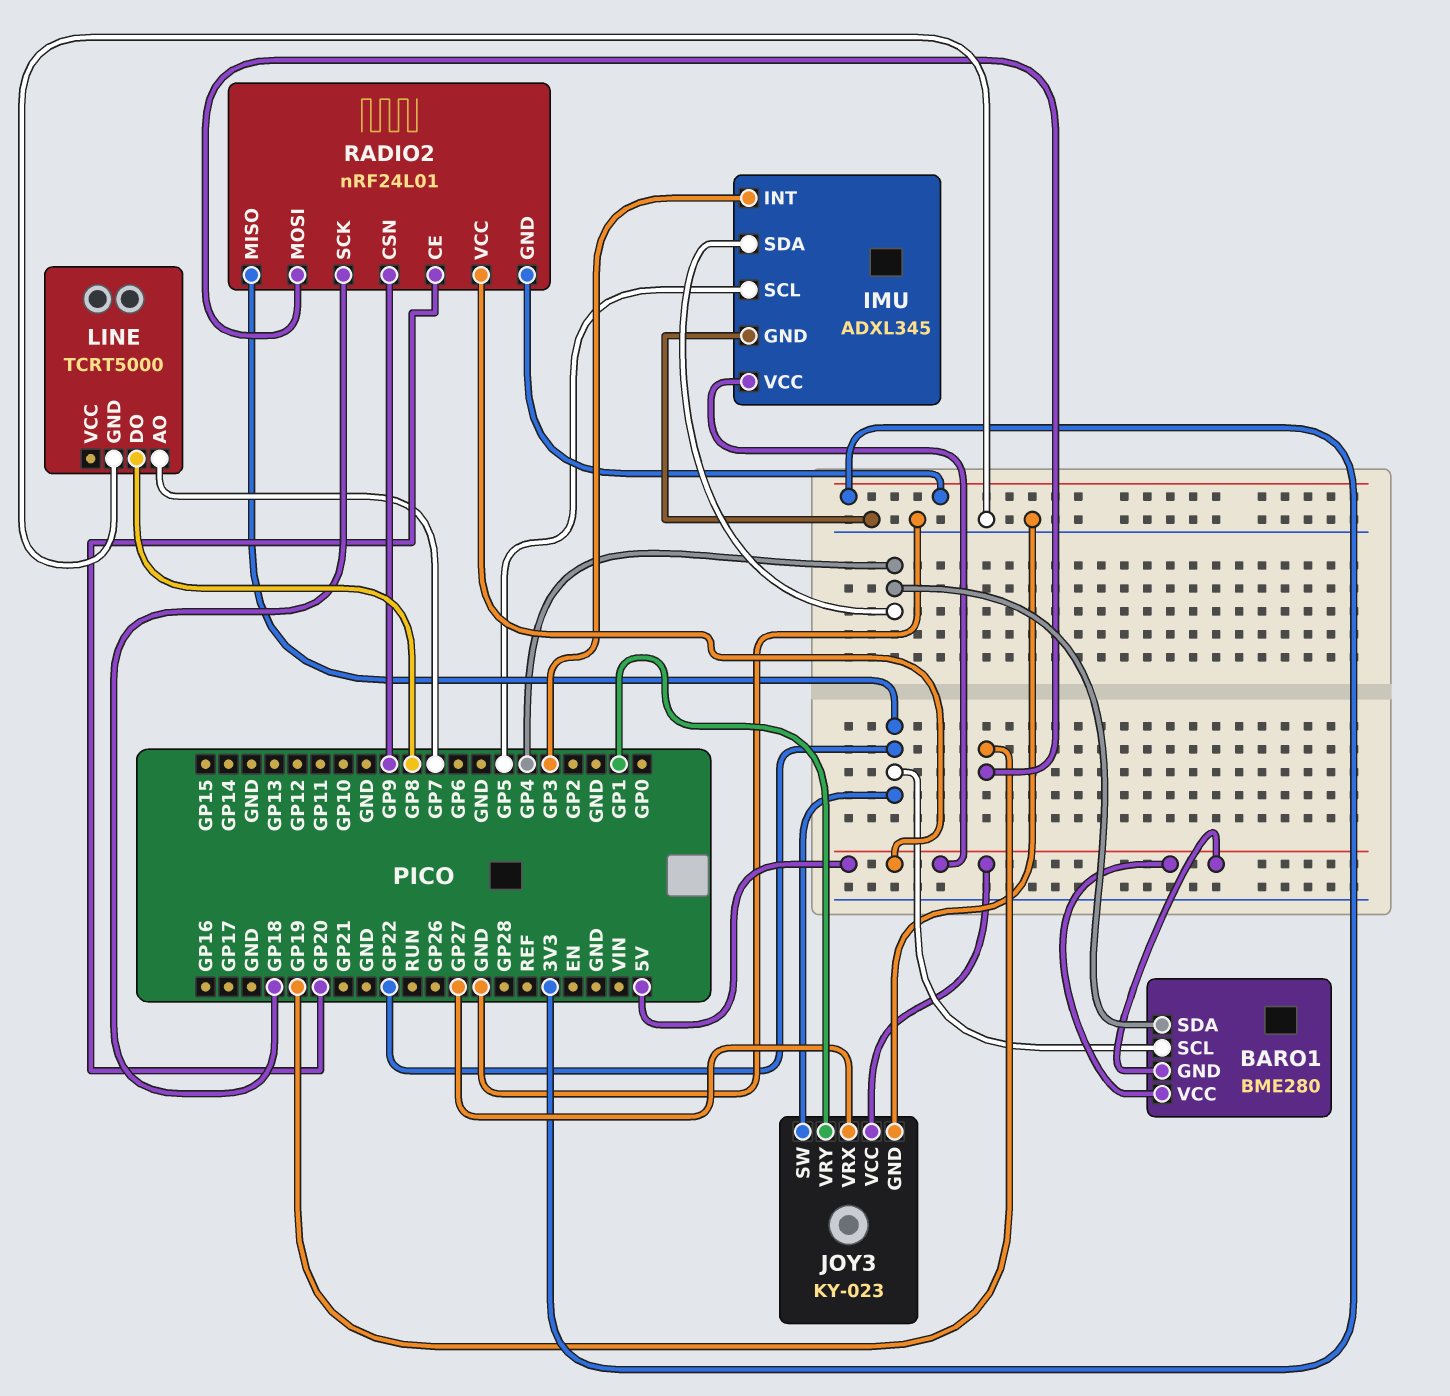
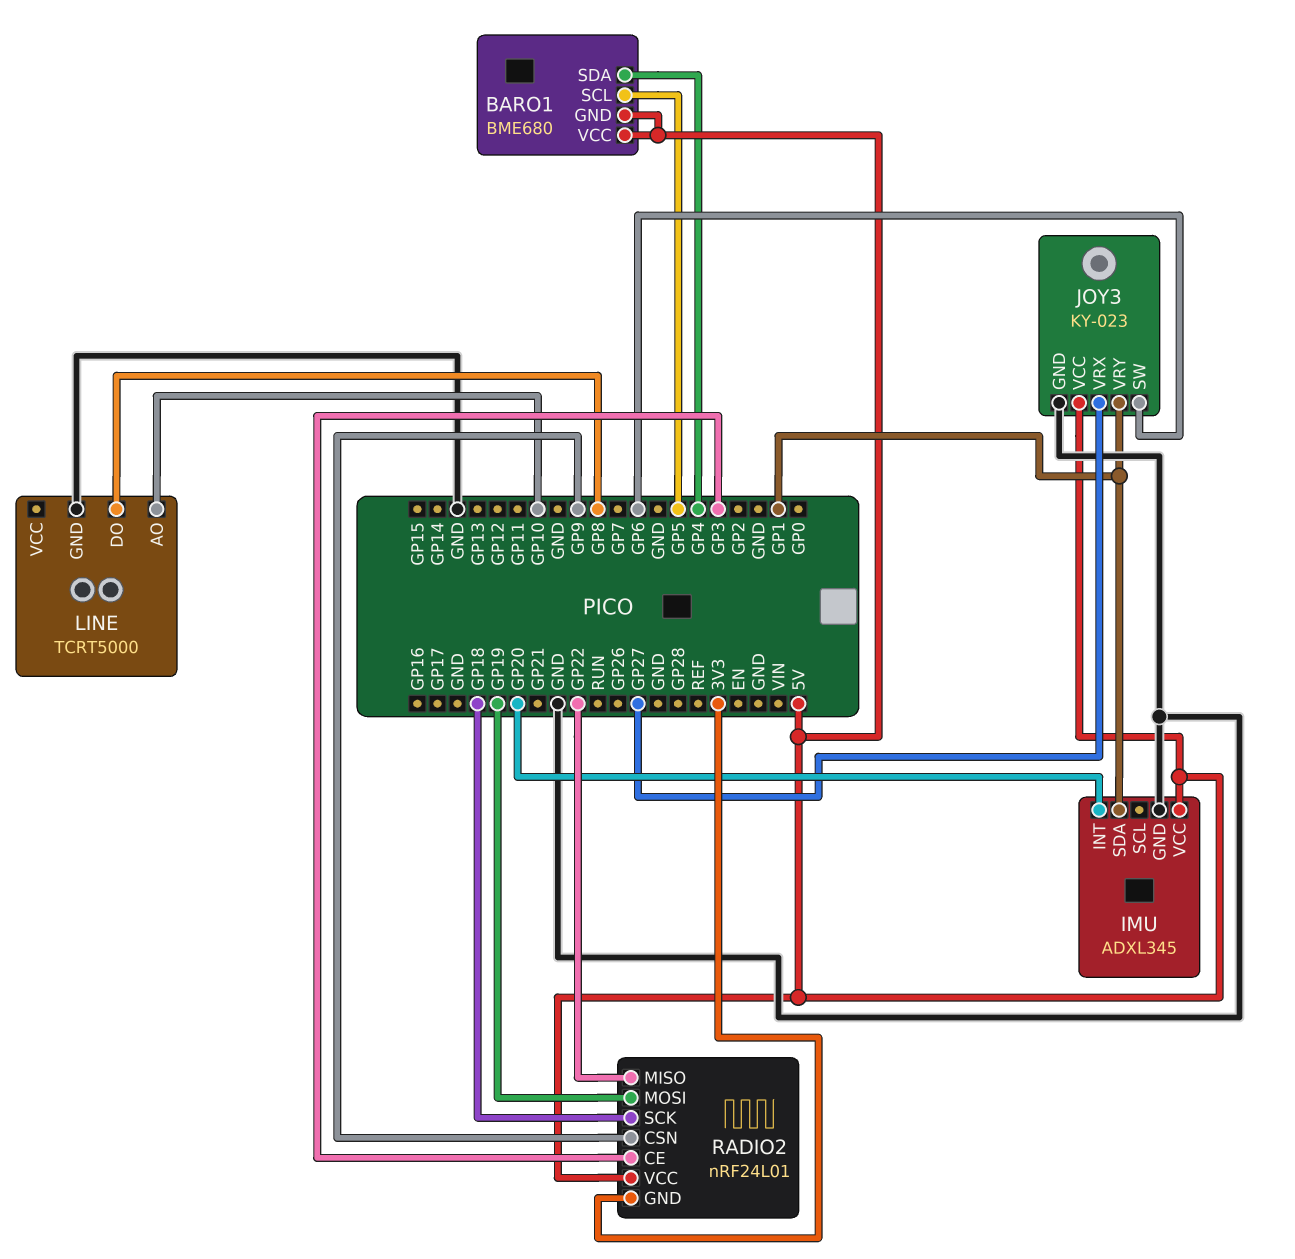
BARO1: BME280 -> BME680
BARO1 pin SCL: GP22 -> GP5
IMU pin INT: GP3 -> GP20
IMU pin SCL: GP5 -> none
IMU pin SDA: GP4 -> GP1
JOY3 pin SW: GP22 -> GP6
LINE pin AO: GP7 -> GP10
RADIO2 pin CE: GP20 -> GP3

